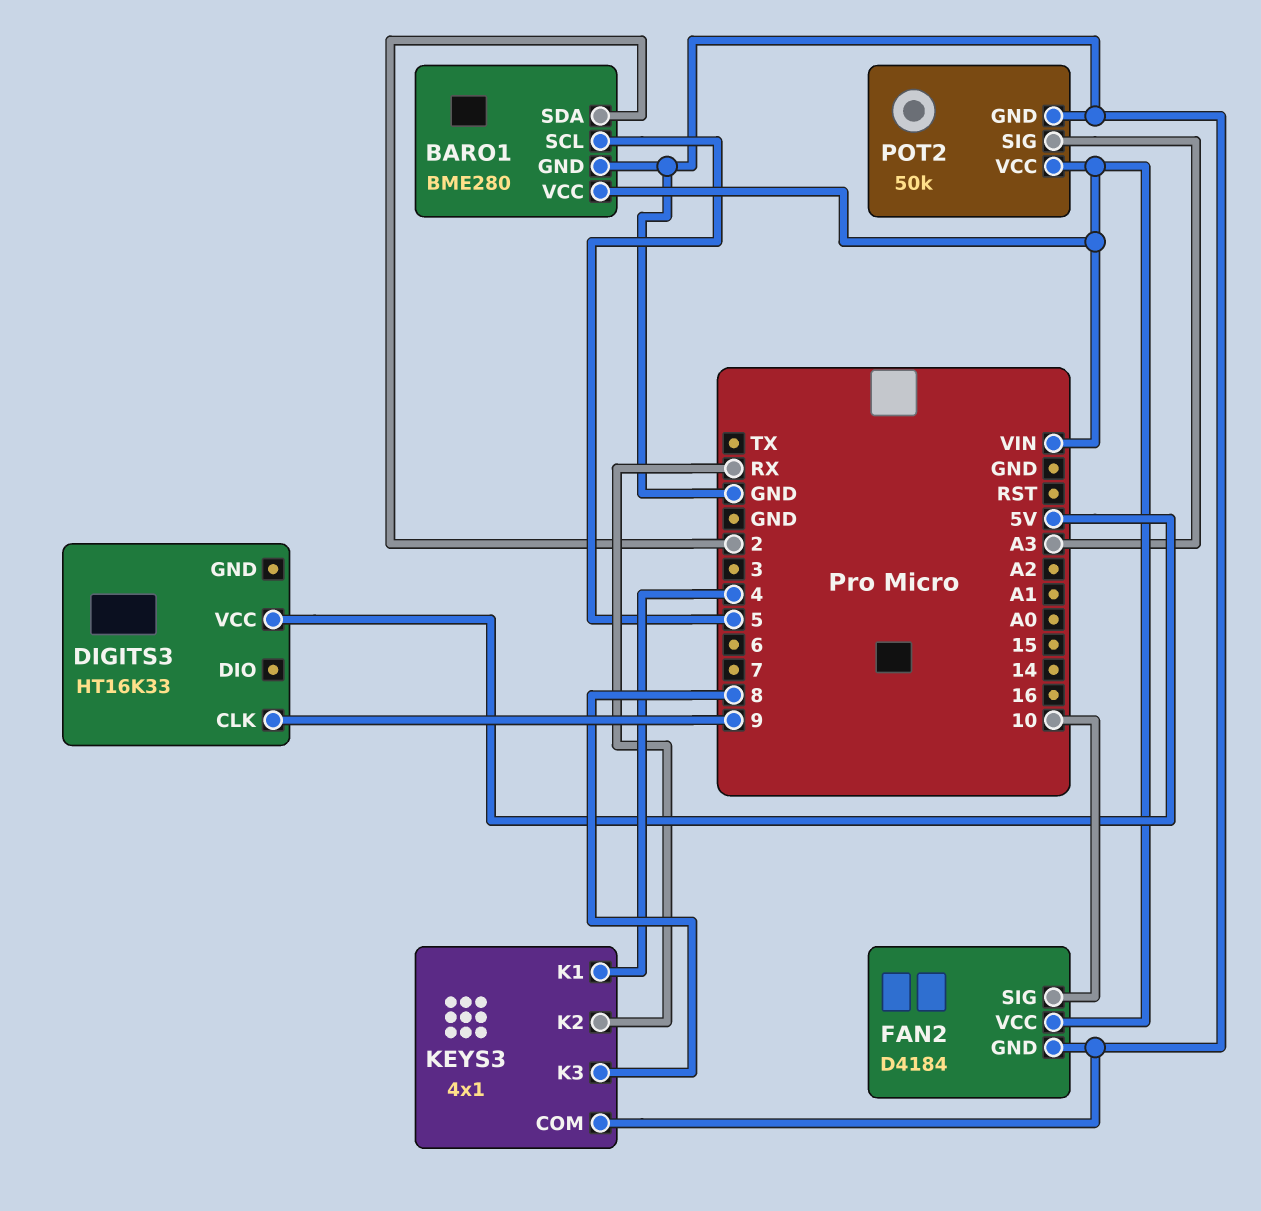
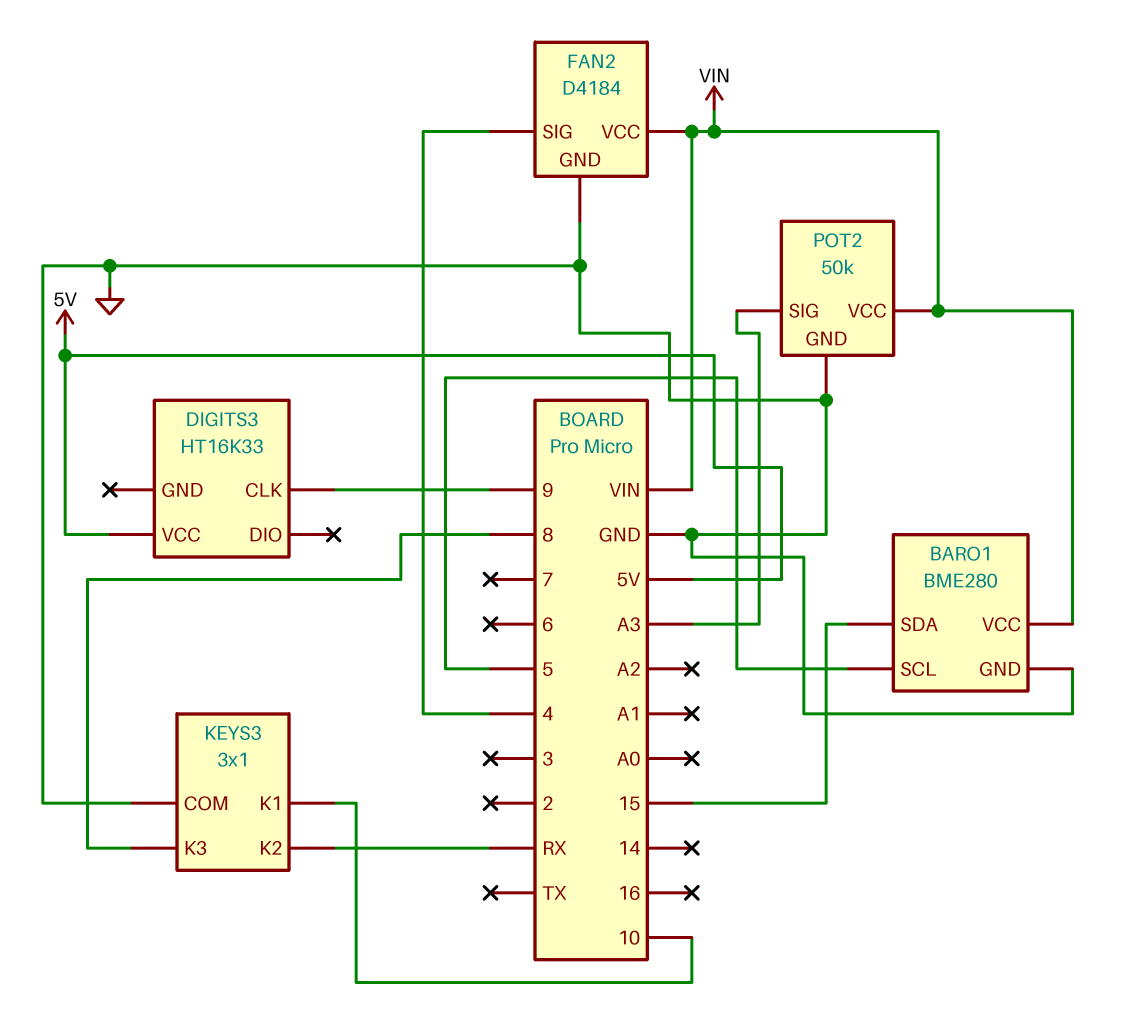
BARO1 pin SDA: 2 -> 15
FAN2 pin SIG: 10 -> 4
KEYS3: 4x1 -> 3x1
KEYS3 pin K1: 4 -> 10

